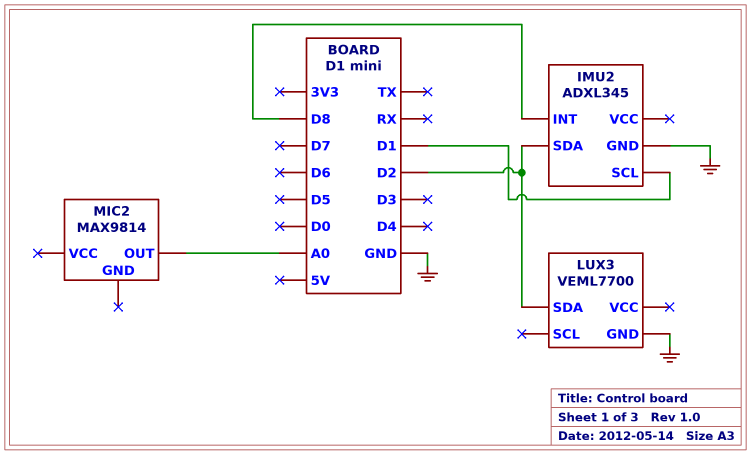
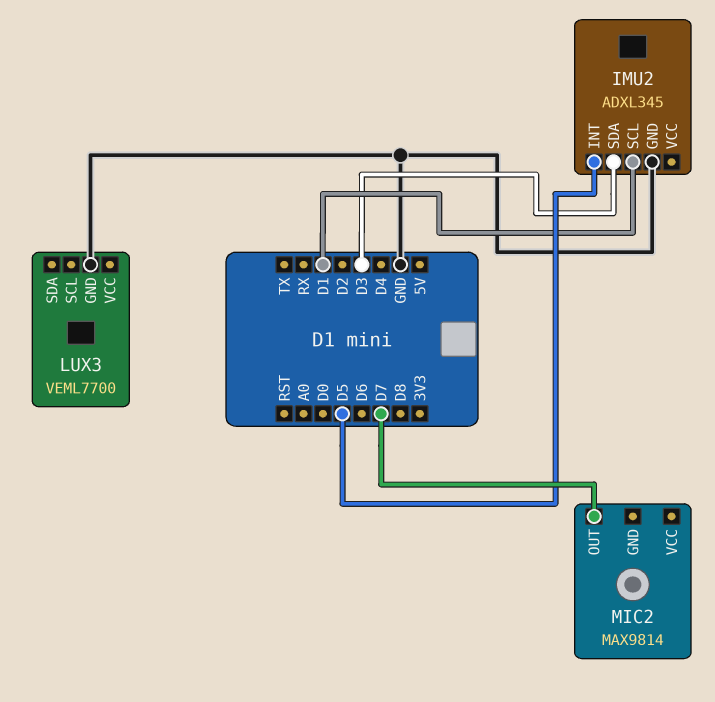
IMU2 pin INT: D8 -> D5
IMU2 pin SDA: D2 -> D3
LUX3 pin SDA: D2 -> none
MIC2 pin OUT: A0 -> D7

